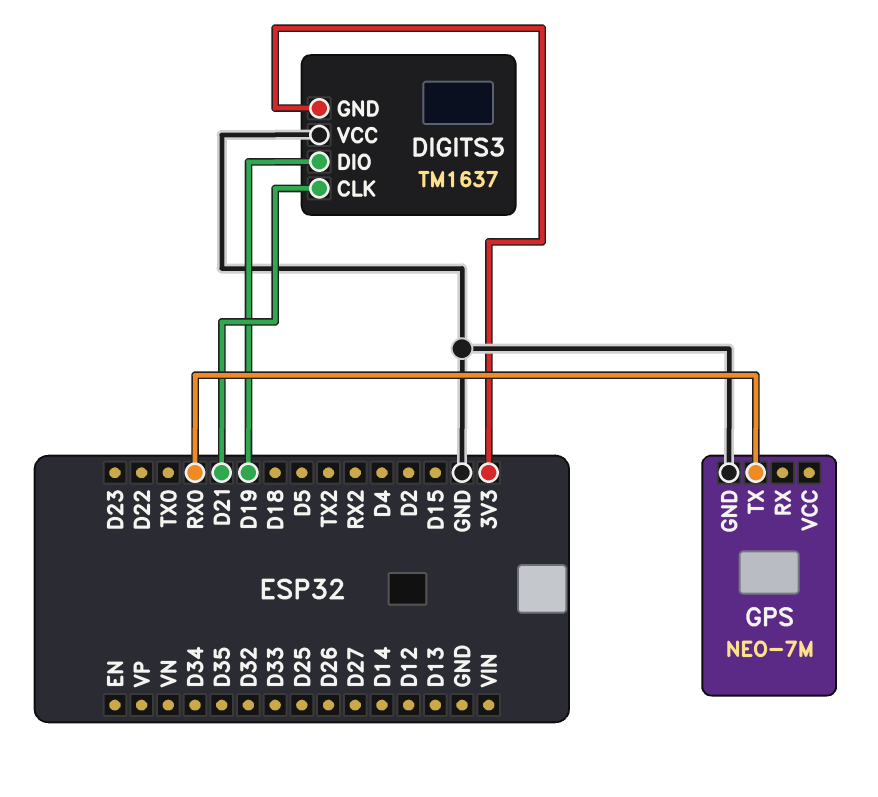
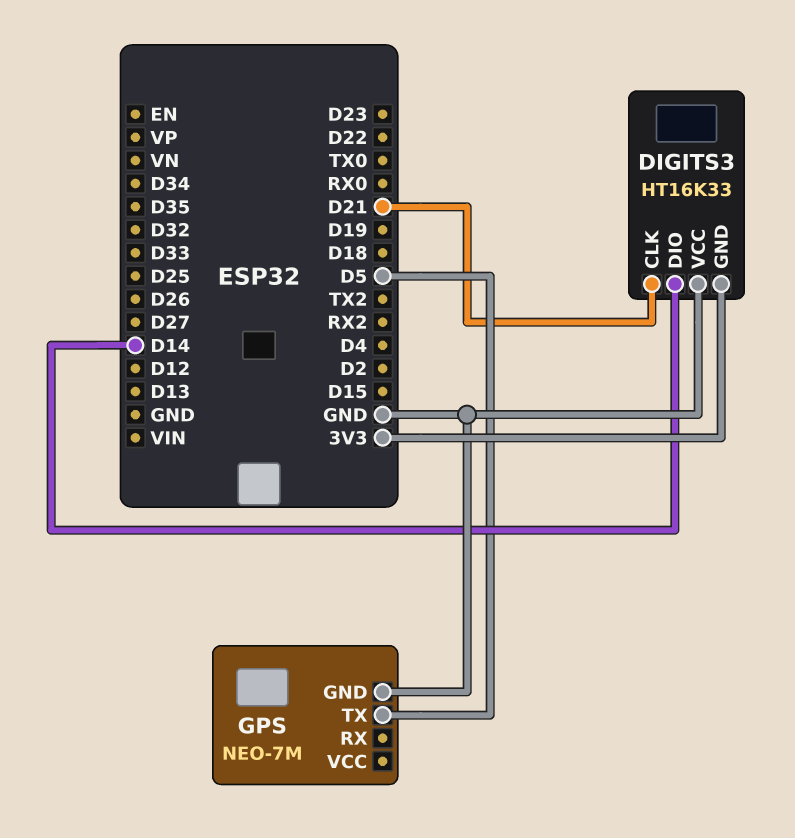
DIGITS3: TM1637 -> HT16K33
DIGITS3 pin DIO: D19 -> D14
GPS pin TX: RX0 -> D5

